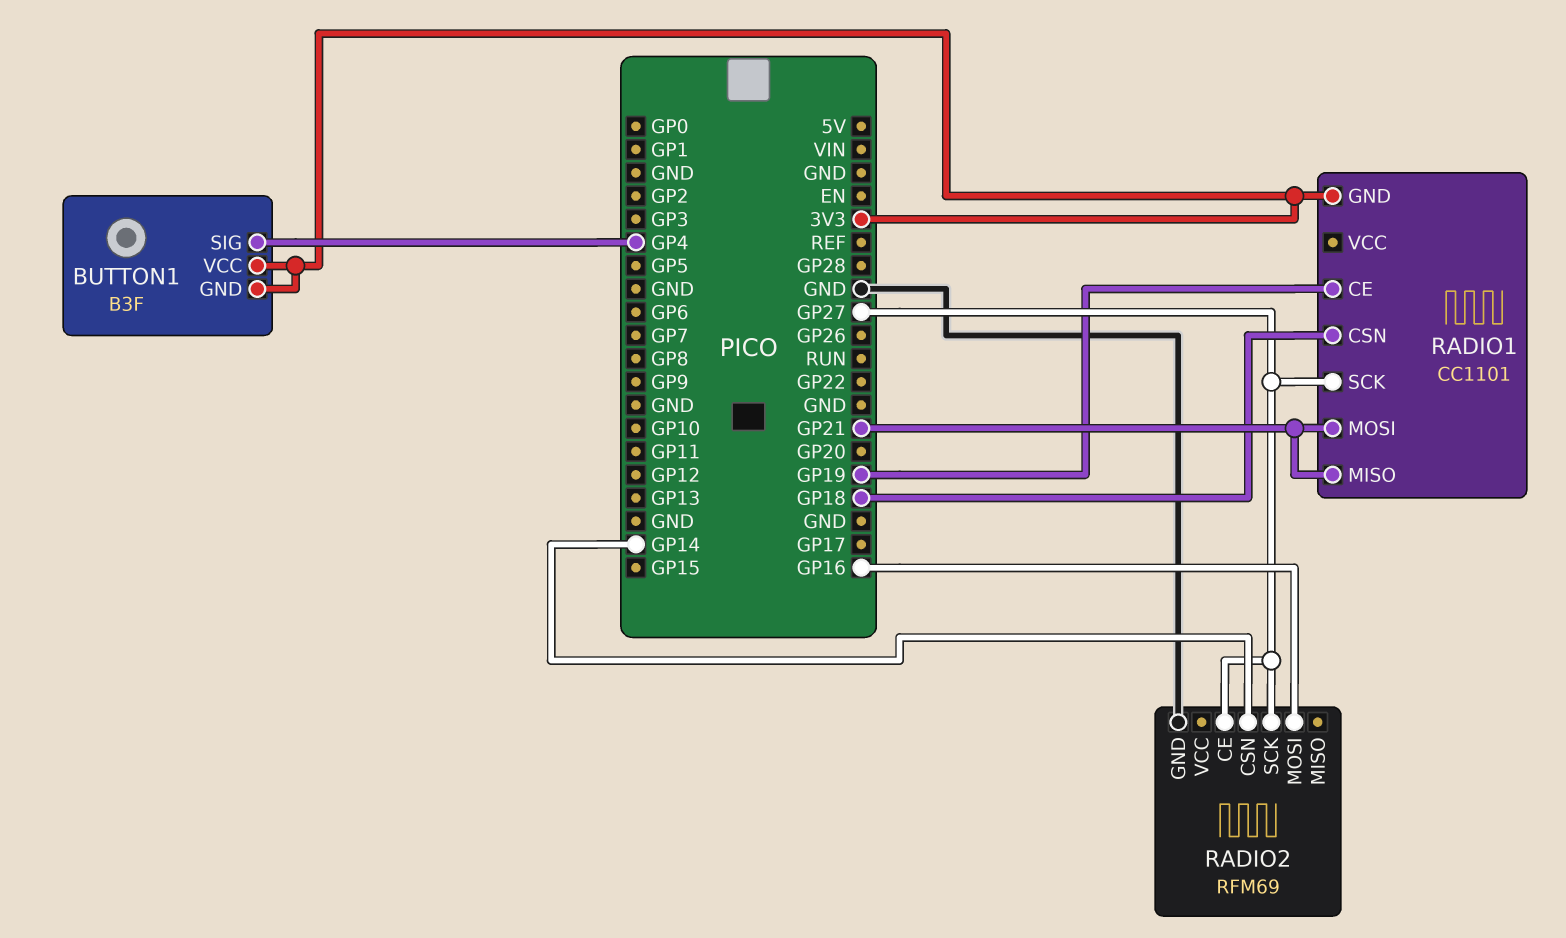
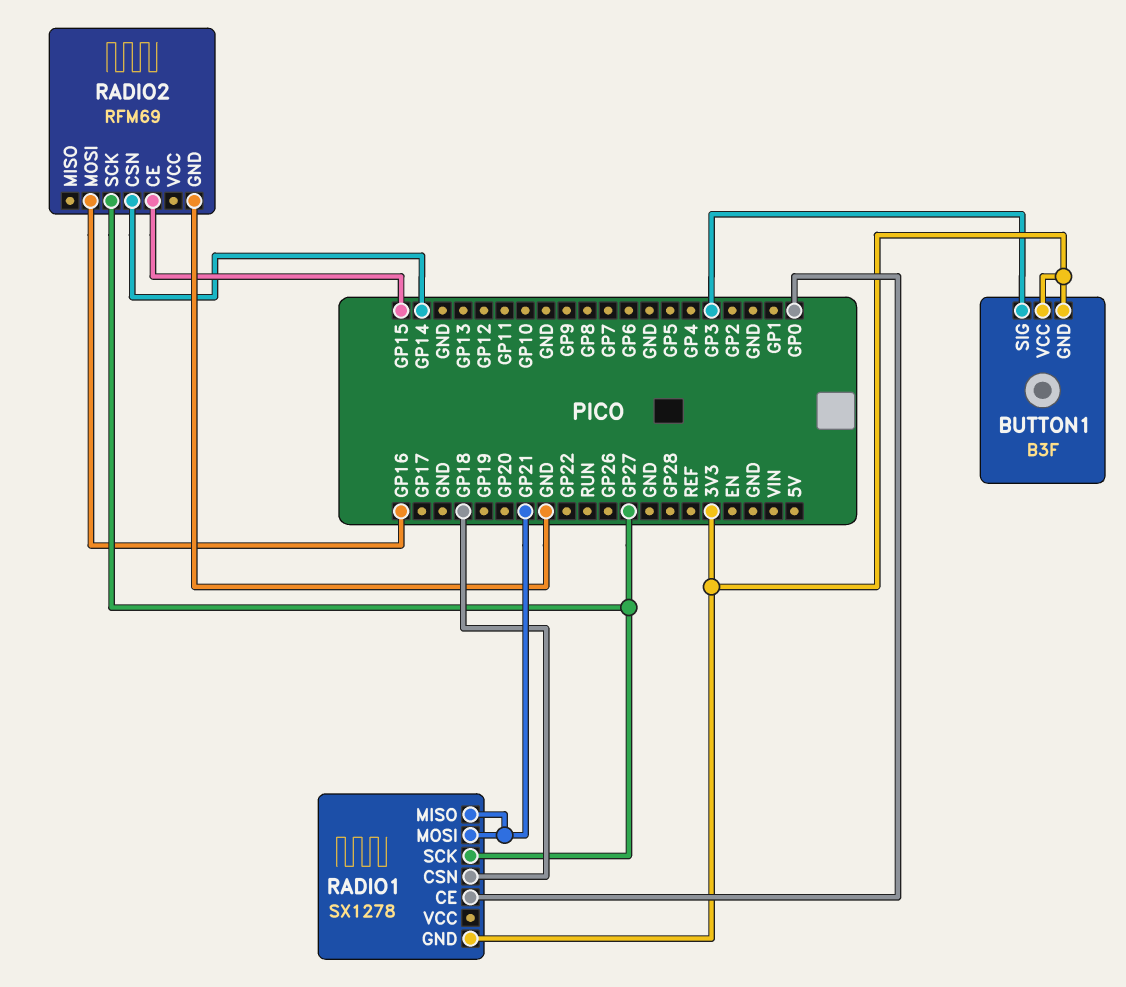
BUTTON1 pin SIG: GP4 -> GP3
RADIO1: CC1101 -> SX1278
RADIO1 pin CE: GP19 -> GP0
RADIO2 pin CE: GP27 -> GP15

